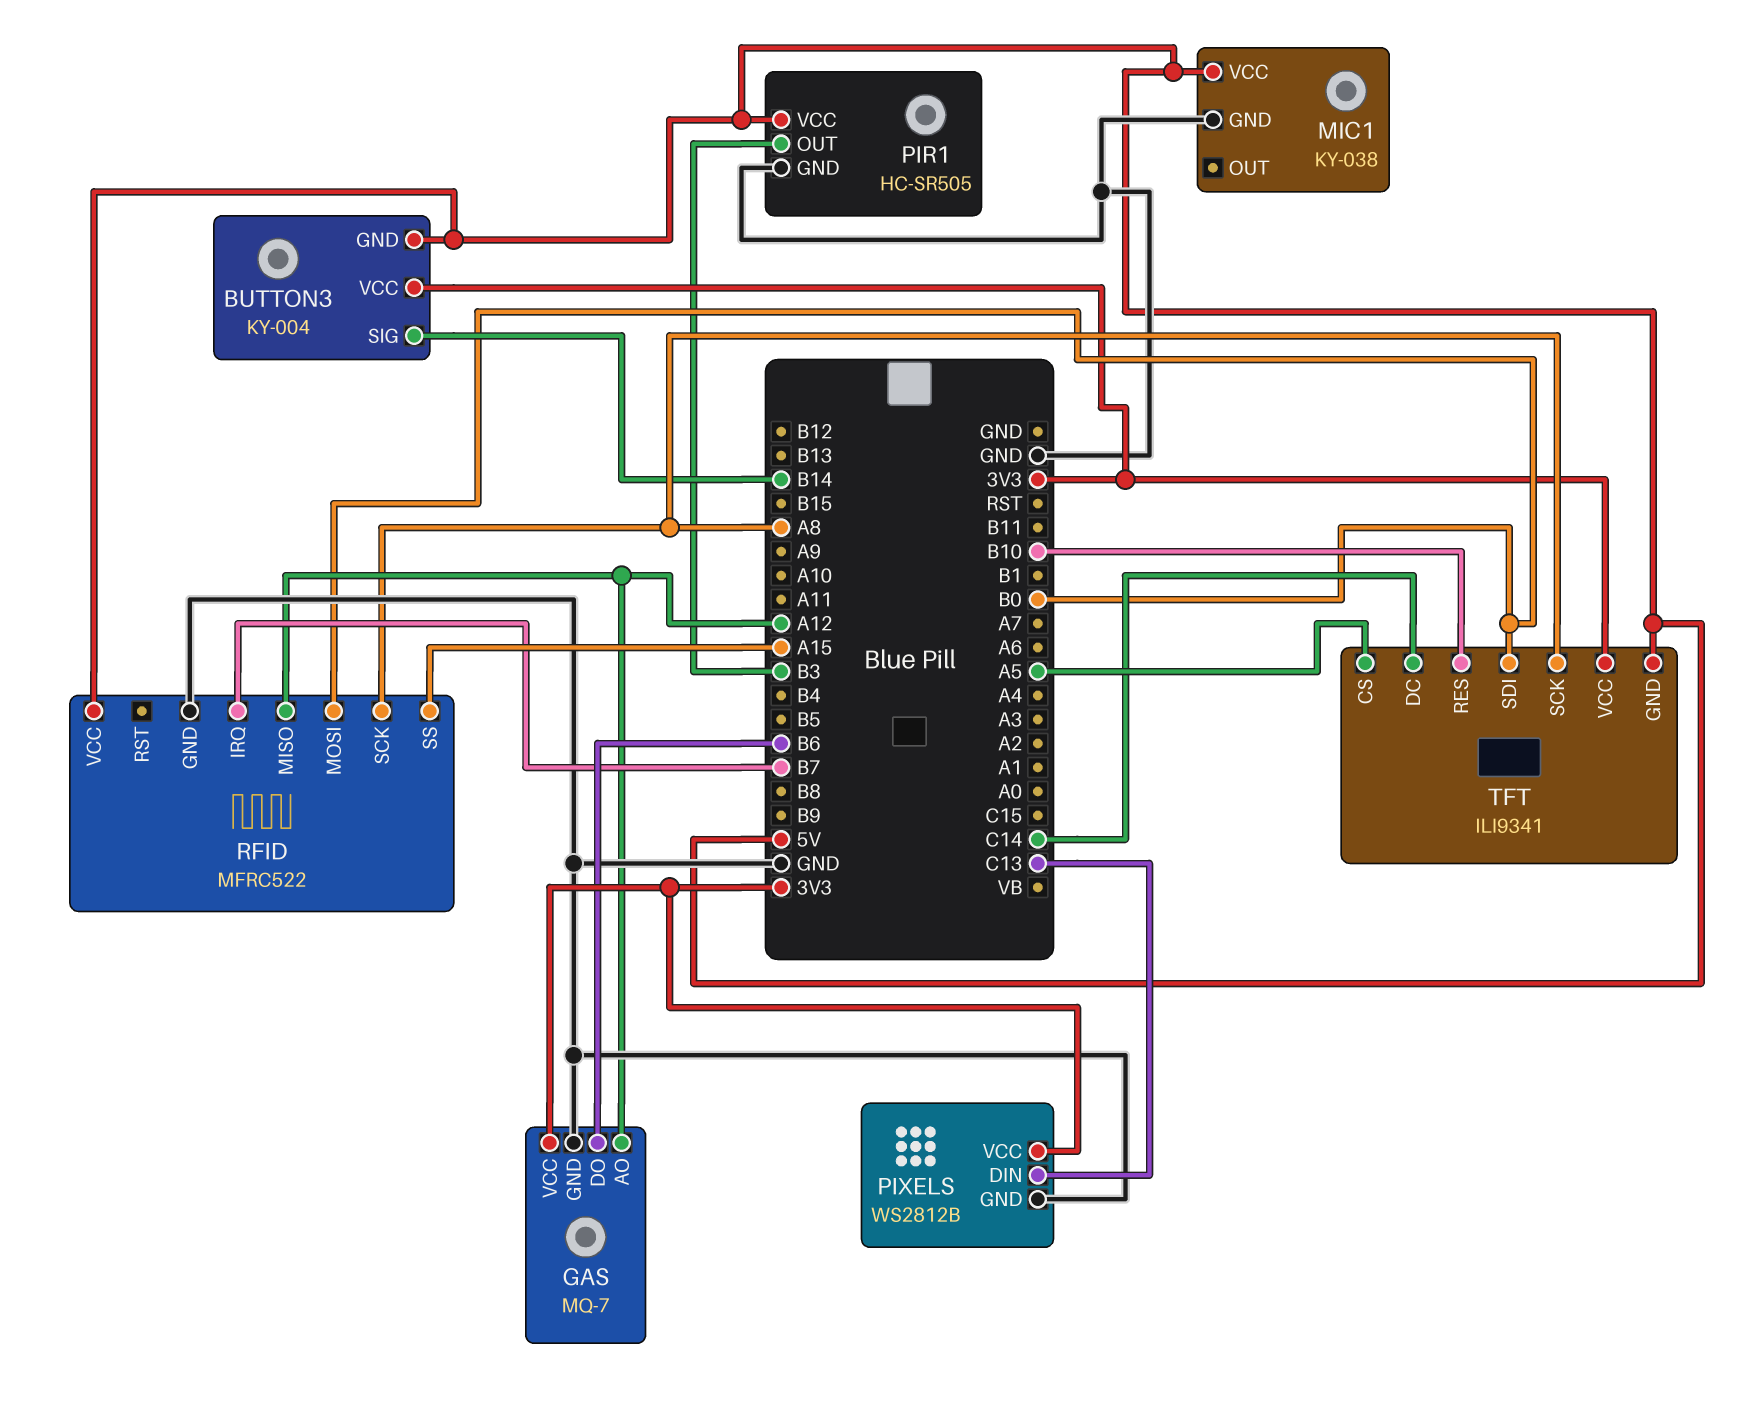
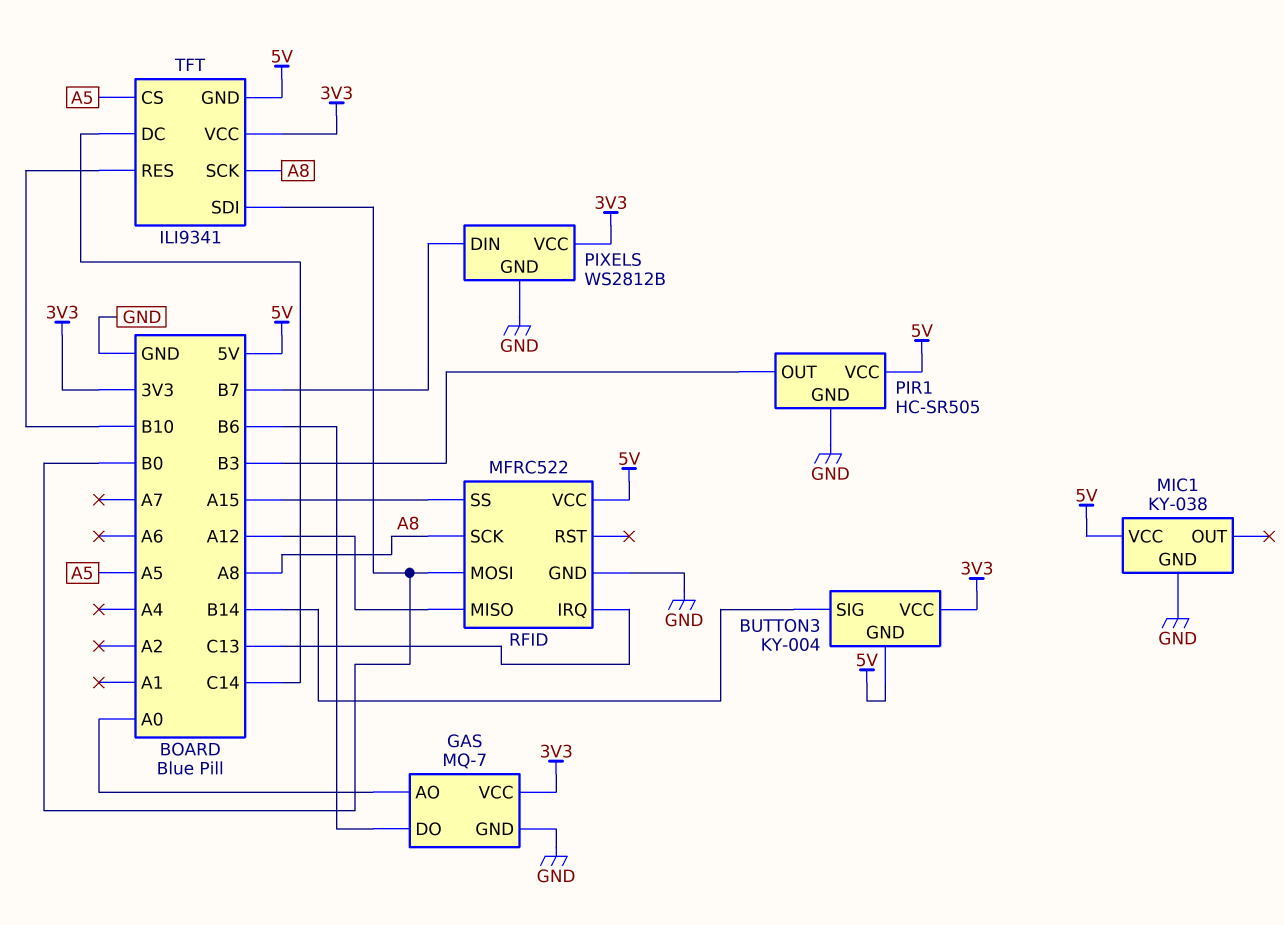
GAS pin AO: A12 -> A0
PIXELS pin DIN: C13 -> B7
RFID pin IRQ: B7 -> C13

